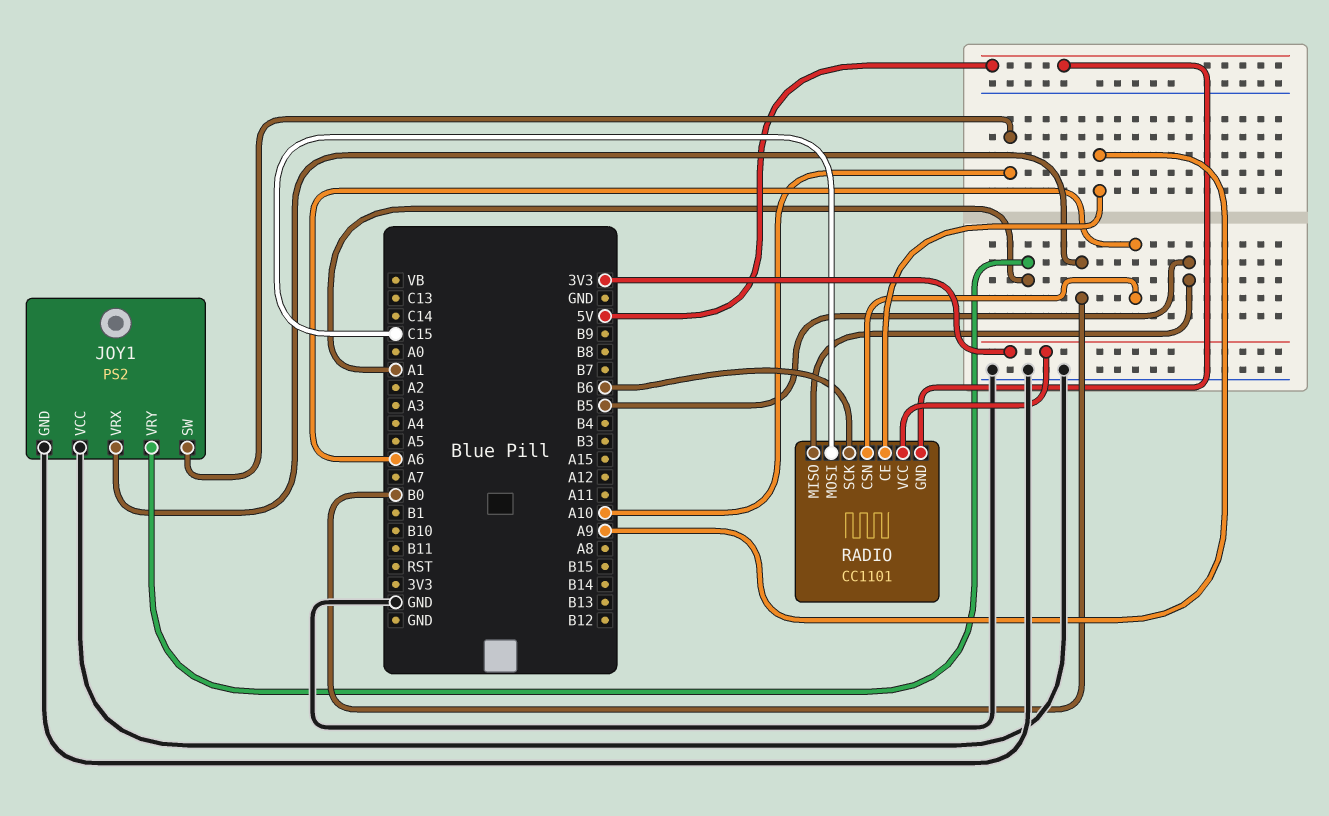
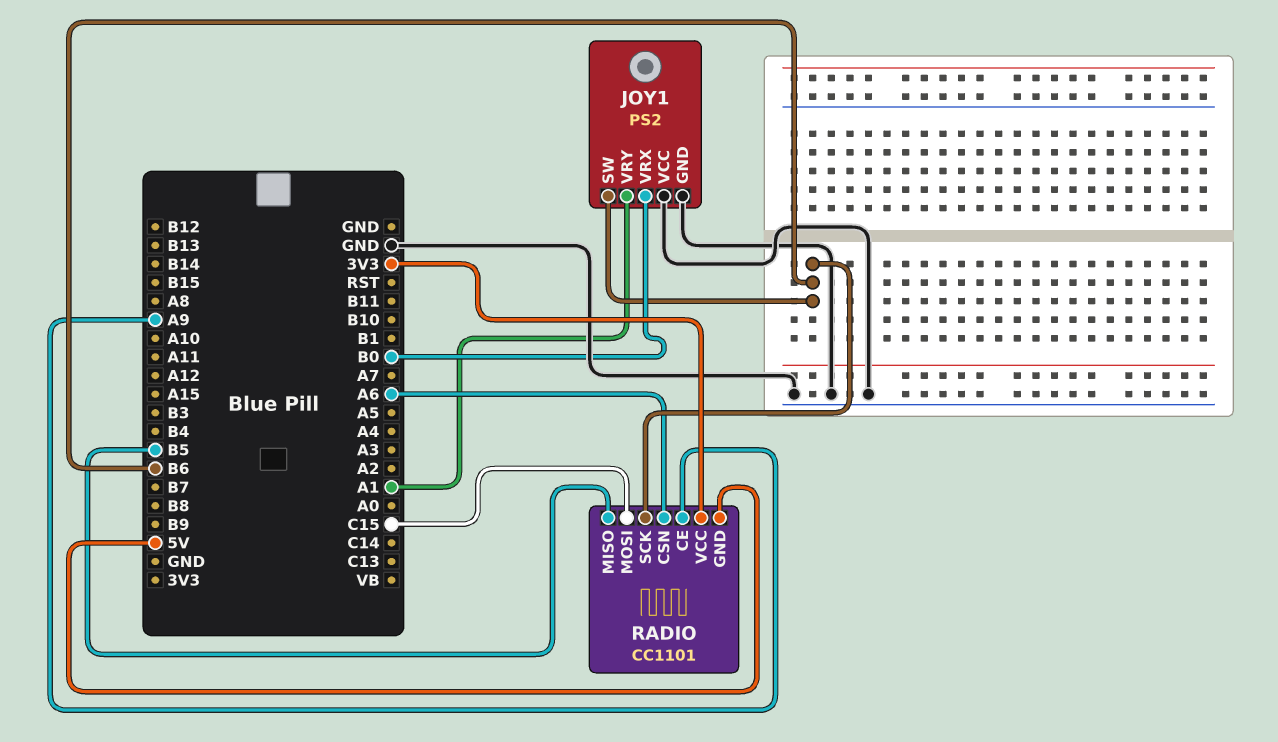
JOY1 pin SW: A10 -> B6

